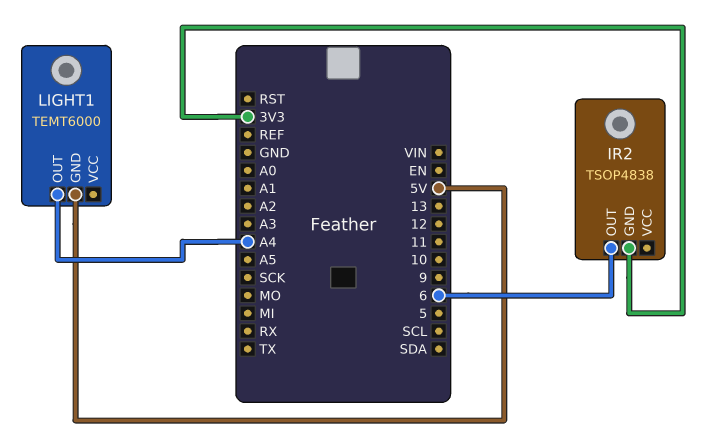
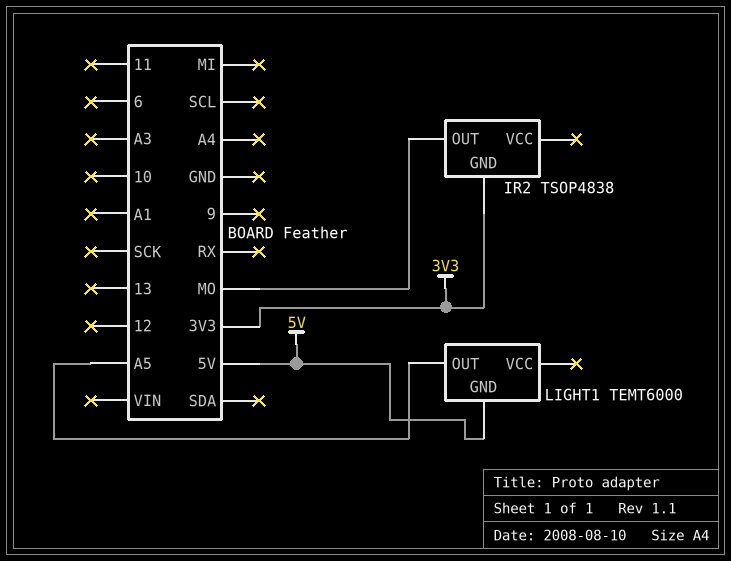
IR2 pin OUT: 6 -> MO
LIGHT1 pin OUT: A4 -> A5

